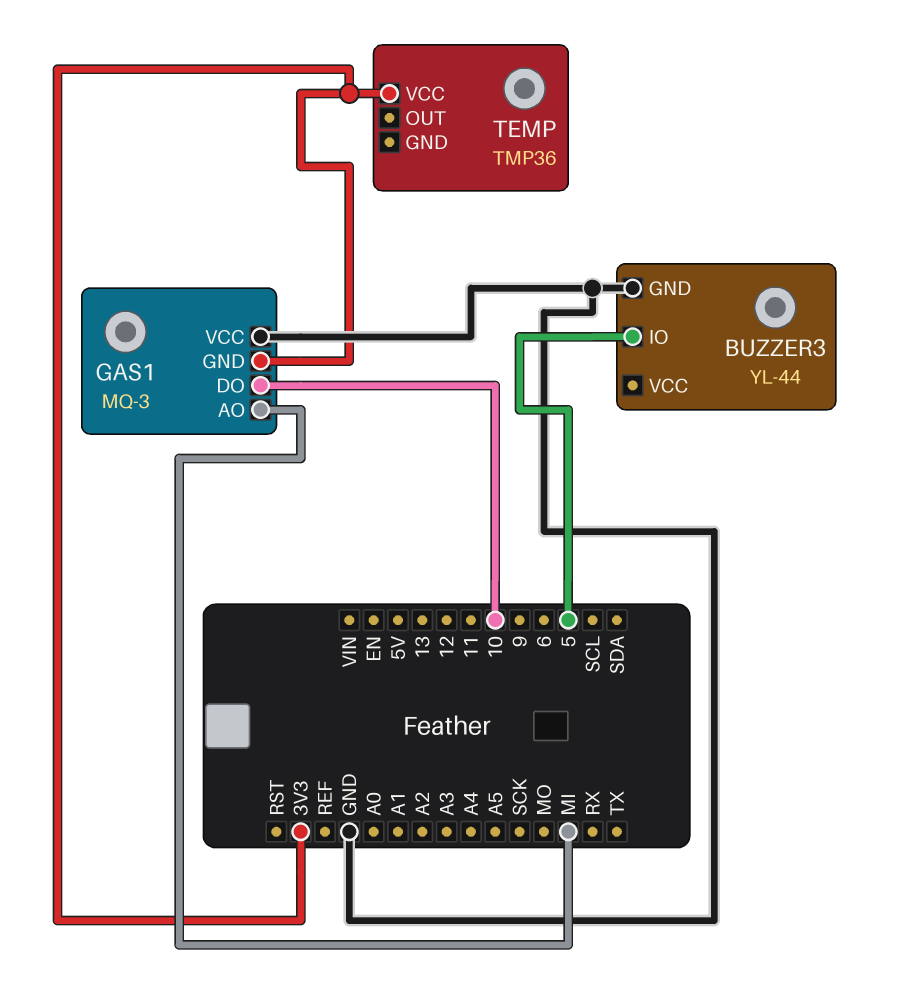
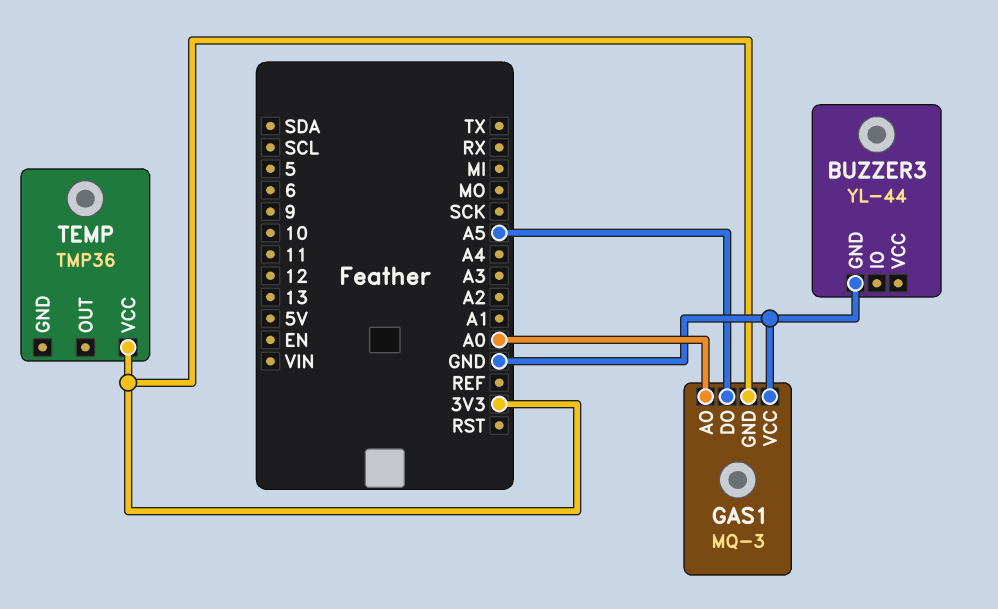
BUZZER3 pin IO: 5 -> none
GAS1 pin AO: MI -> A0
GAS1 pin DO: 10 -> A5

